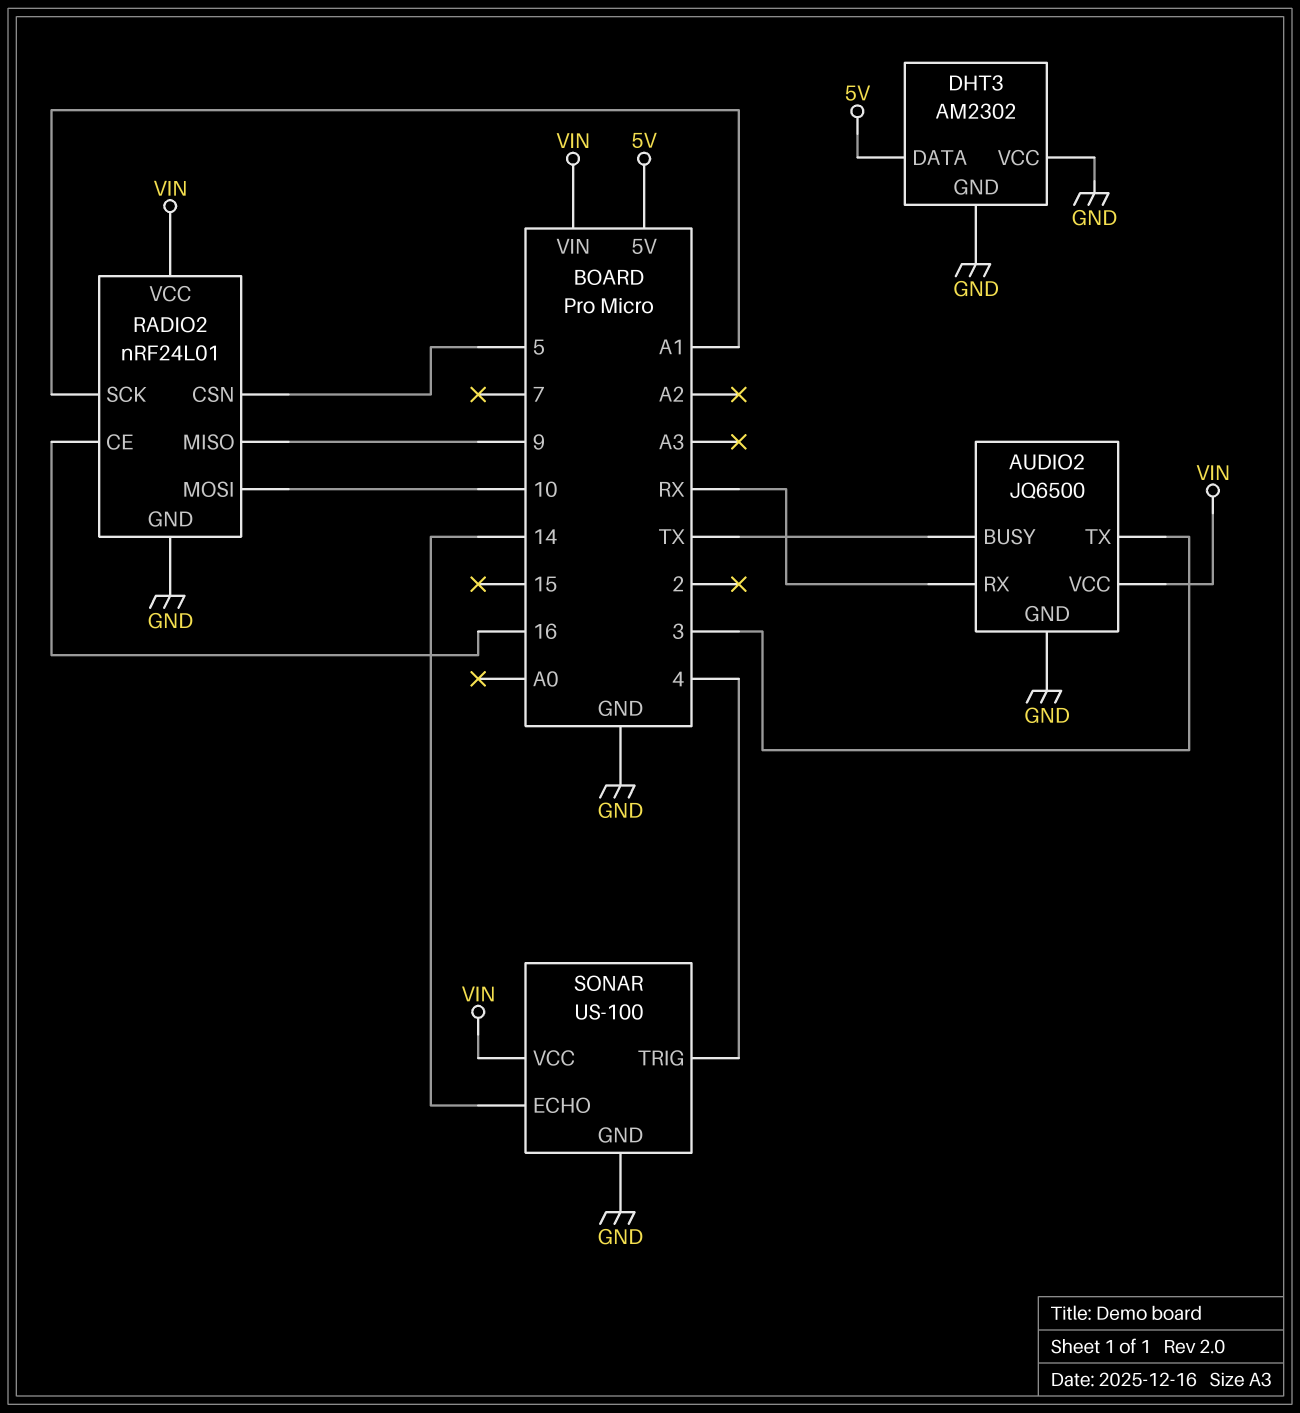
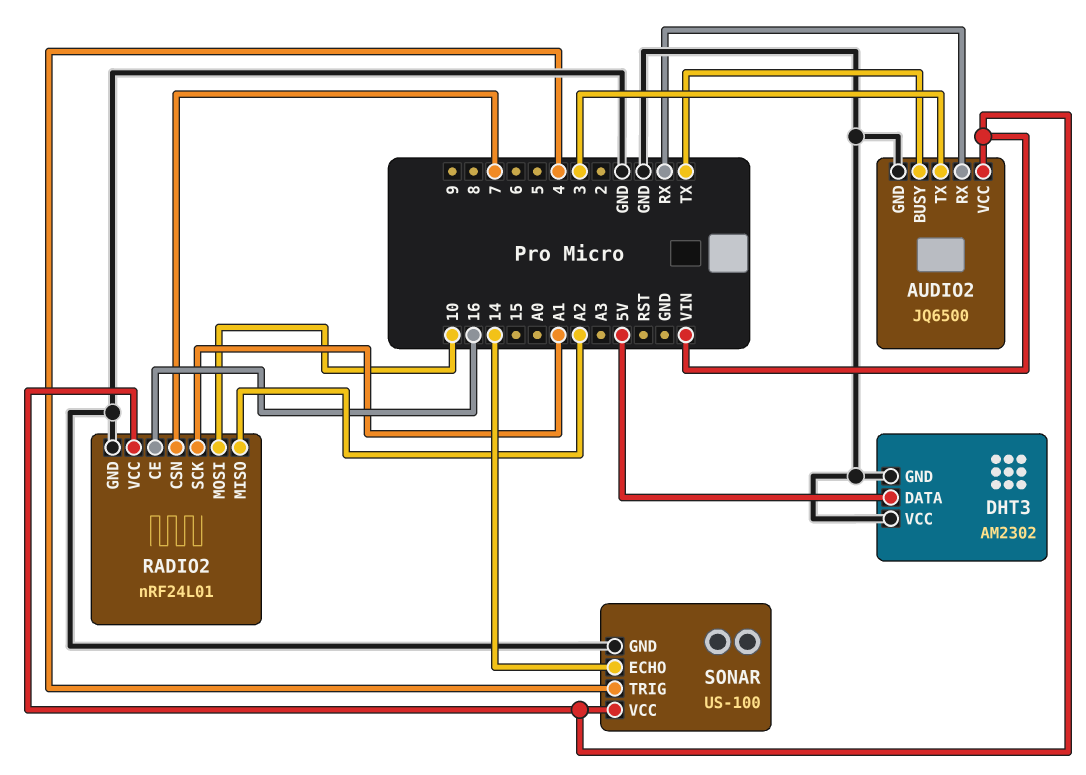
RADIO2 pin CSN: 5 -> 7
RADIO2 pin MISO: 9 -> A2

